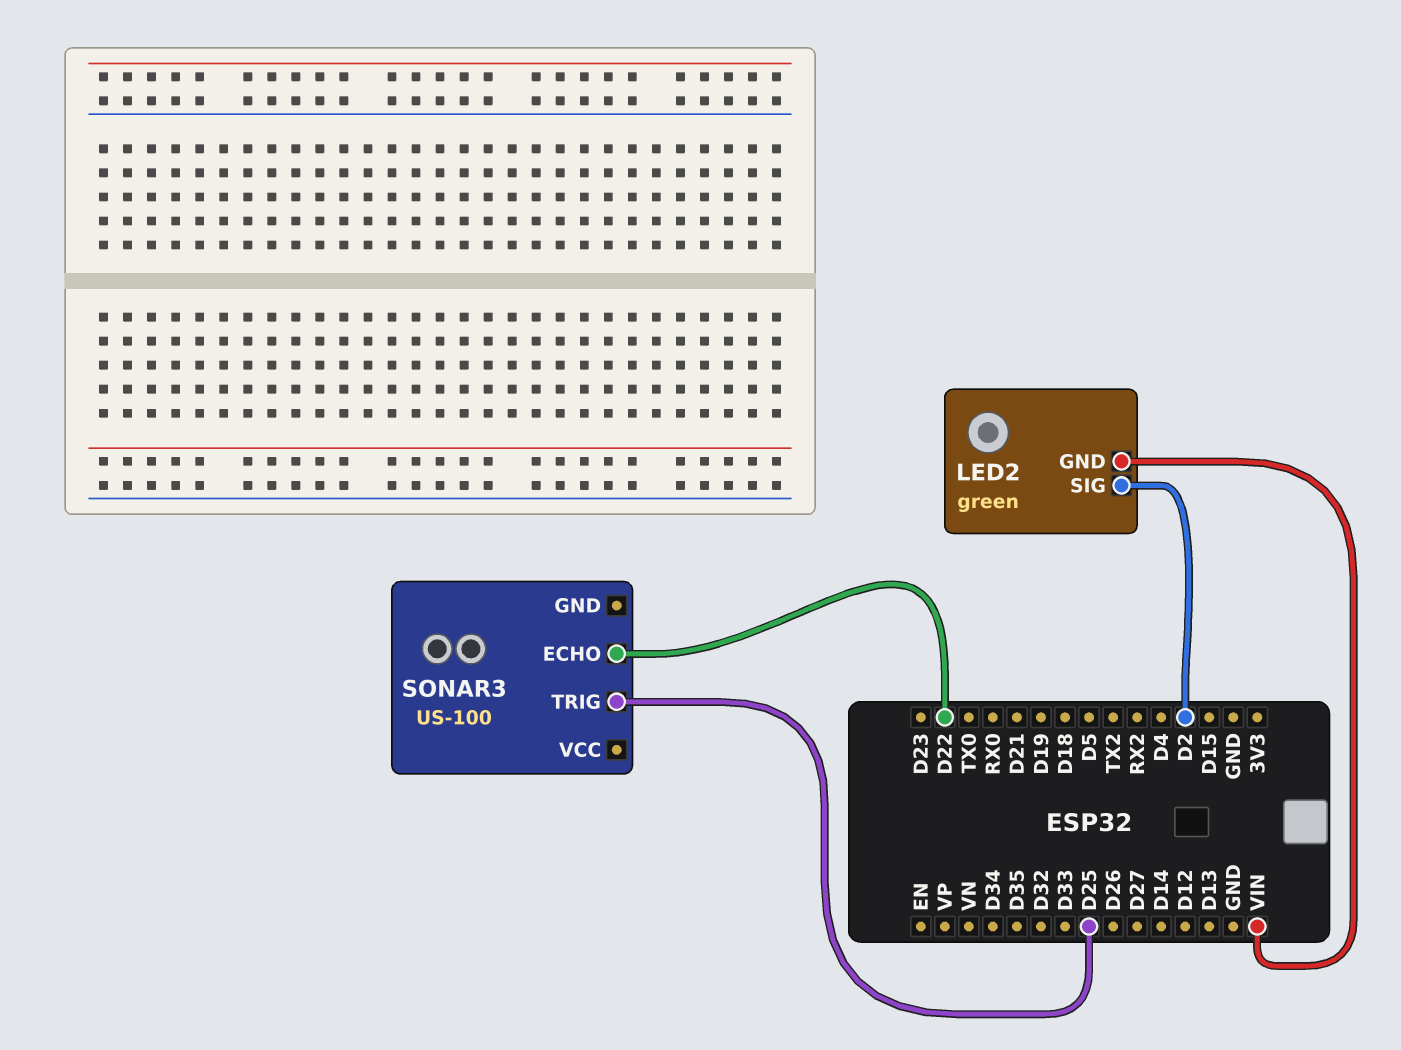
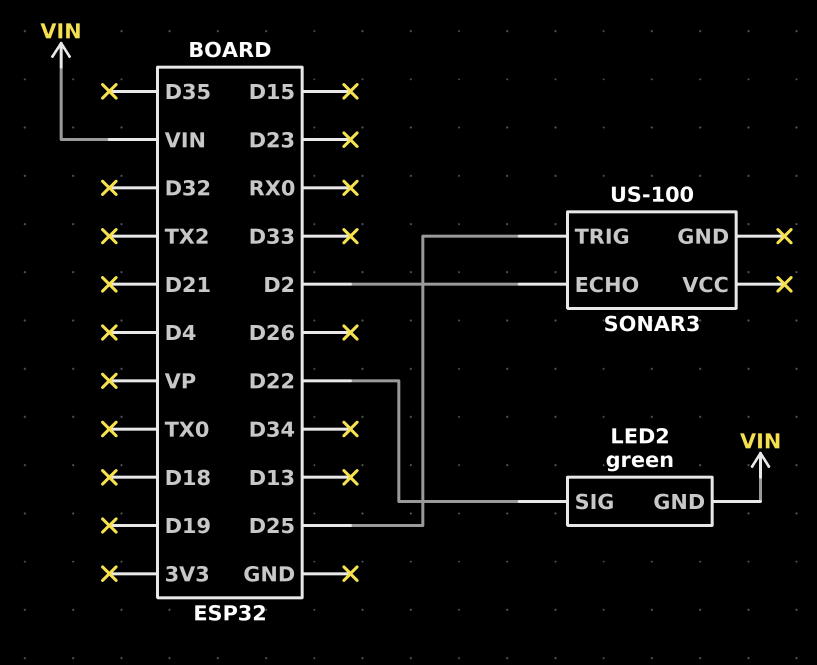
LED2 pin SIG: D2 -> D22
SONAR3 pin ECHO: D22 -> D2

